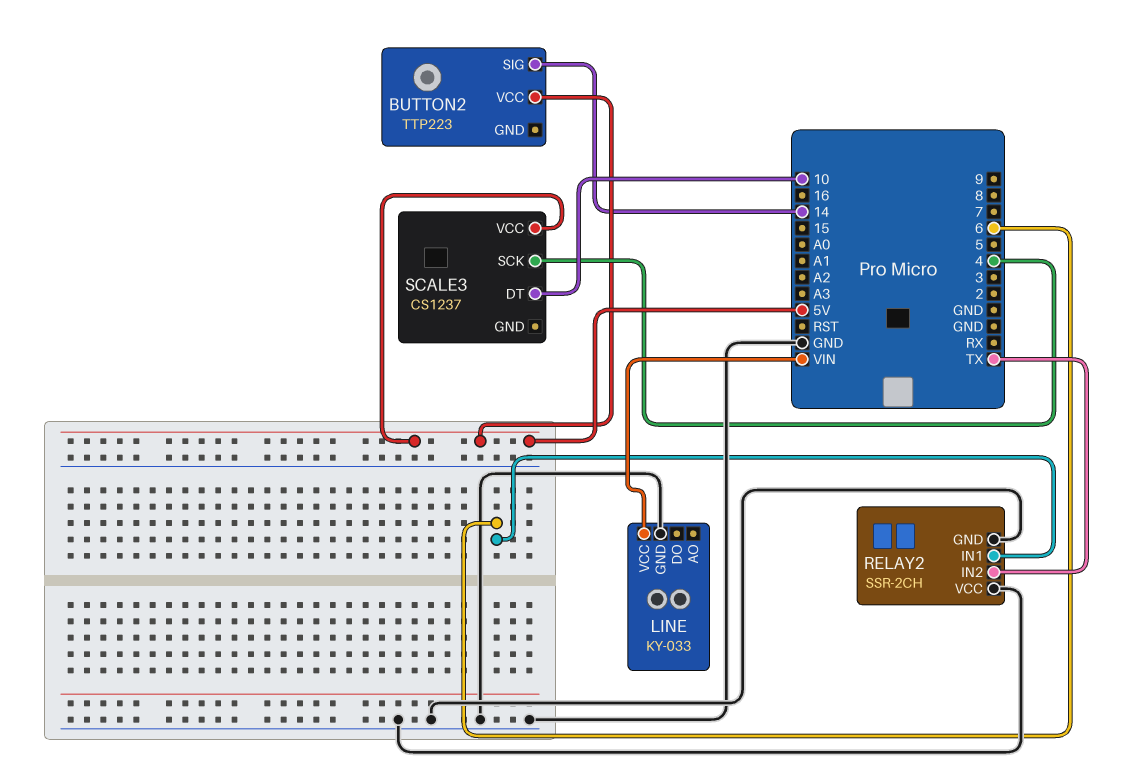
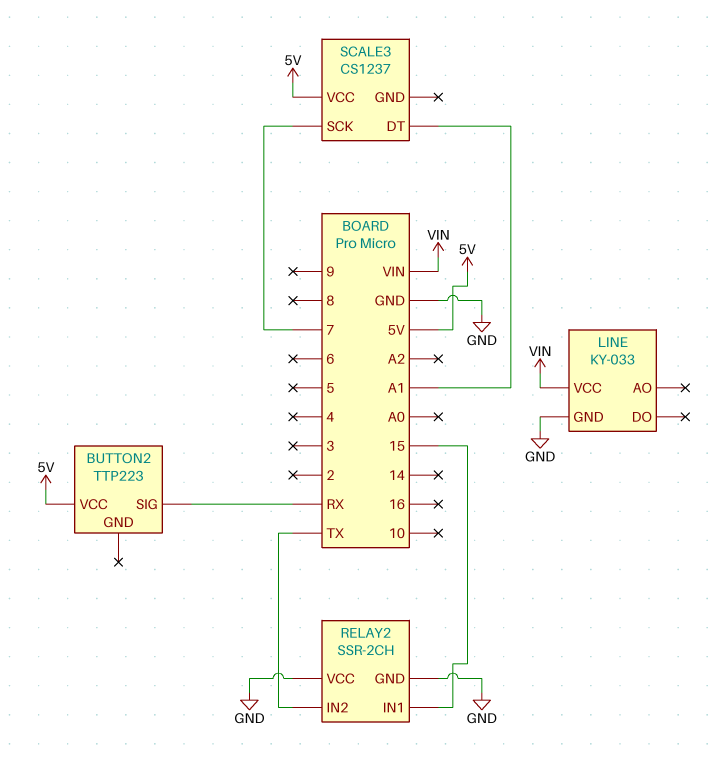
BUTTON2 pin SIG: 14 -> RX
RELAY2 pin IN1: 6 -> 15
SCALE3 pin DT: 10 -> A1
SCALE3 pin SCK: 4 -> 7

